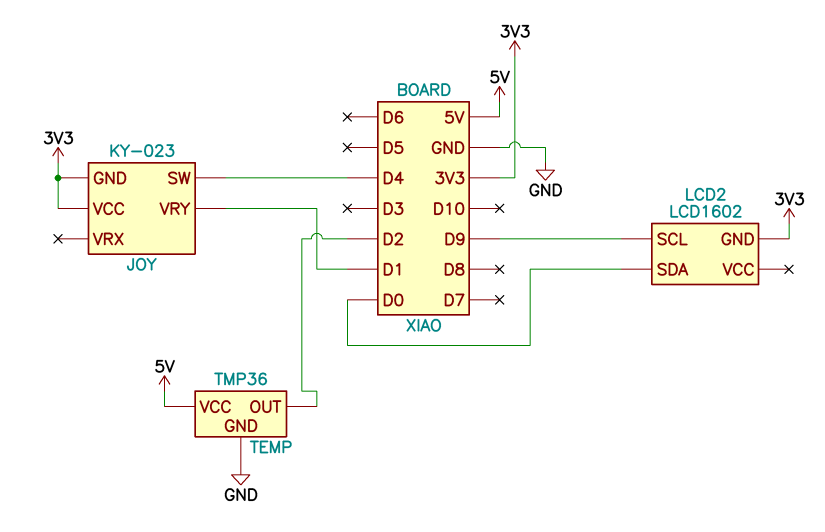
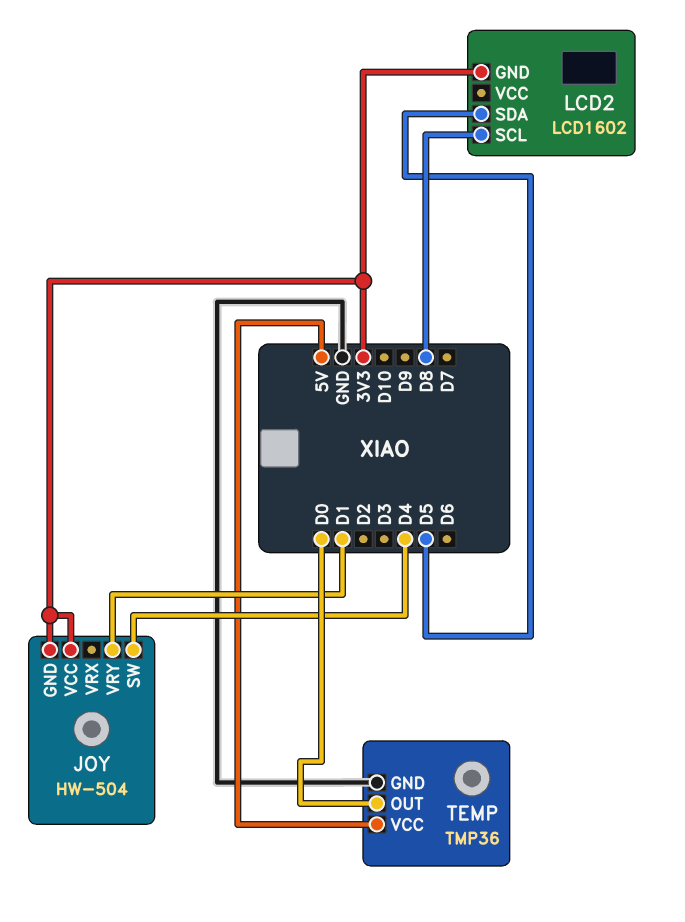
JOY: KY-023 -> HW-504
LCD2 pin SCL: D9 -> D8
LCD2 pin SDA: D0 -> D5
TEMP pin OUT: D2 -> D0

